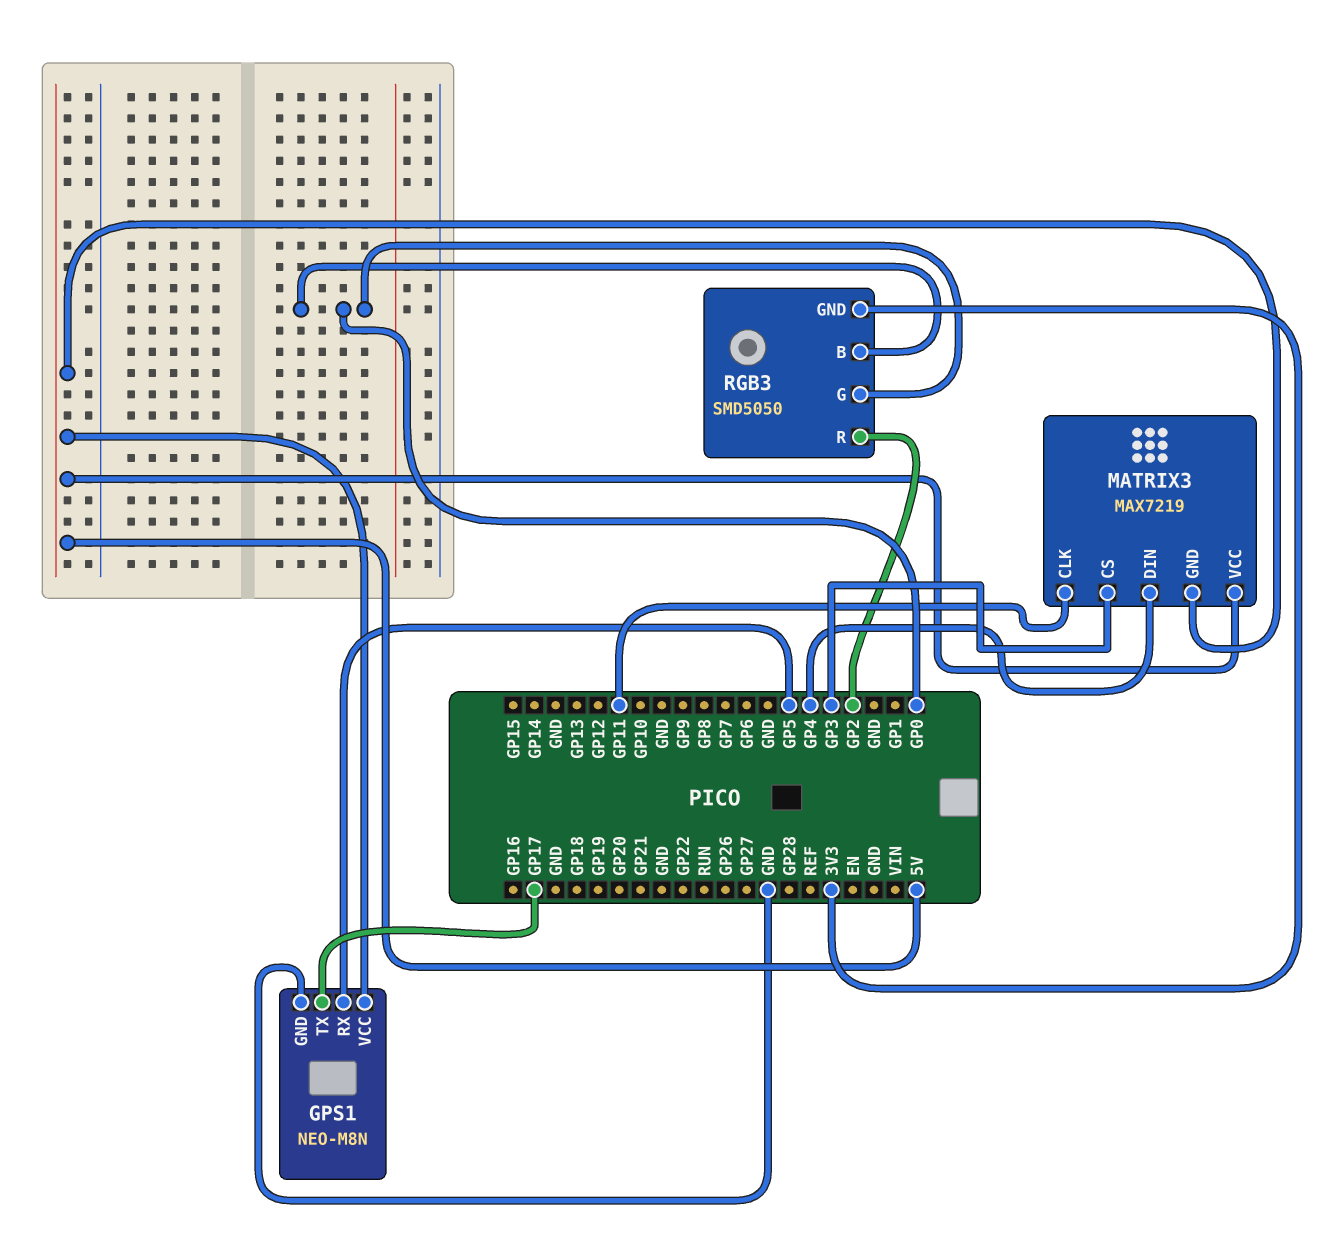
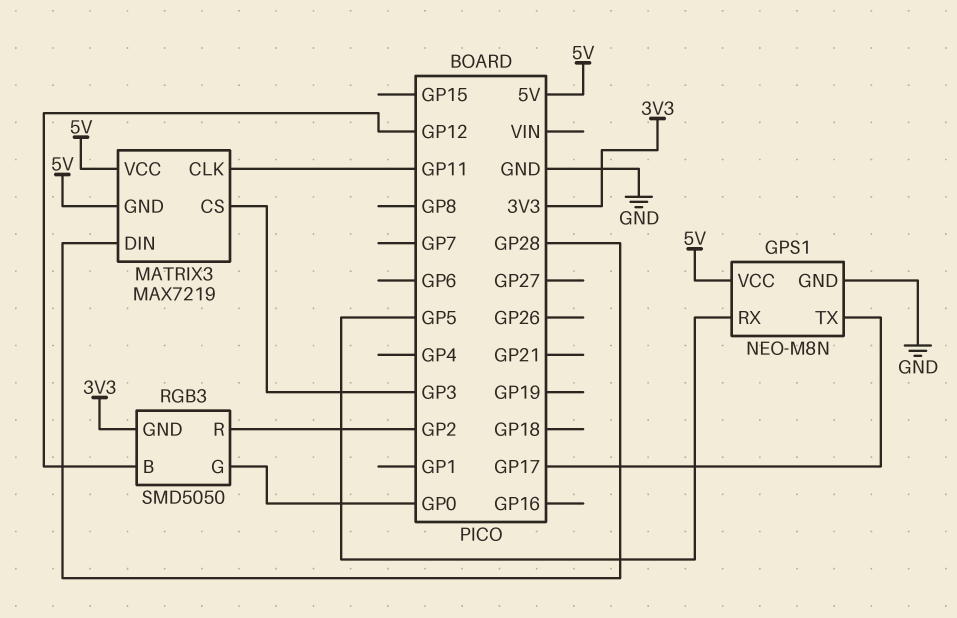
MATRIX3 pin DIN: GP4 -> GP28
RGB3 pin B: GP0 -> GP12

